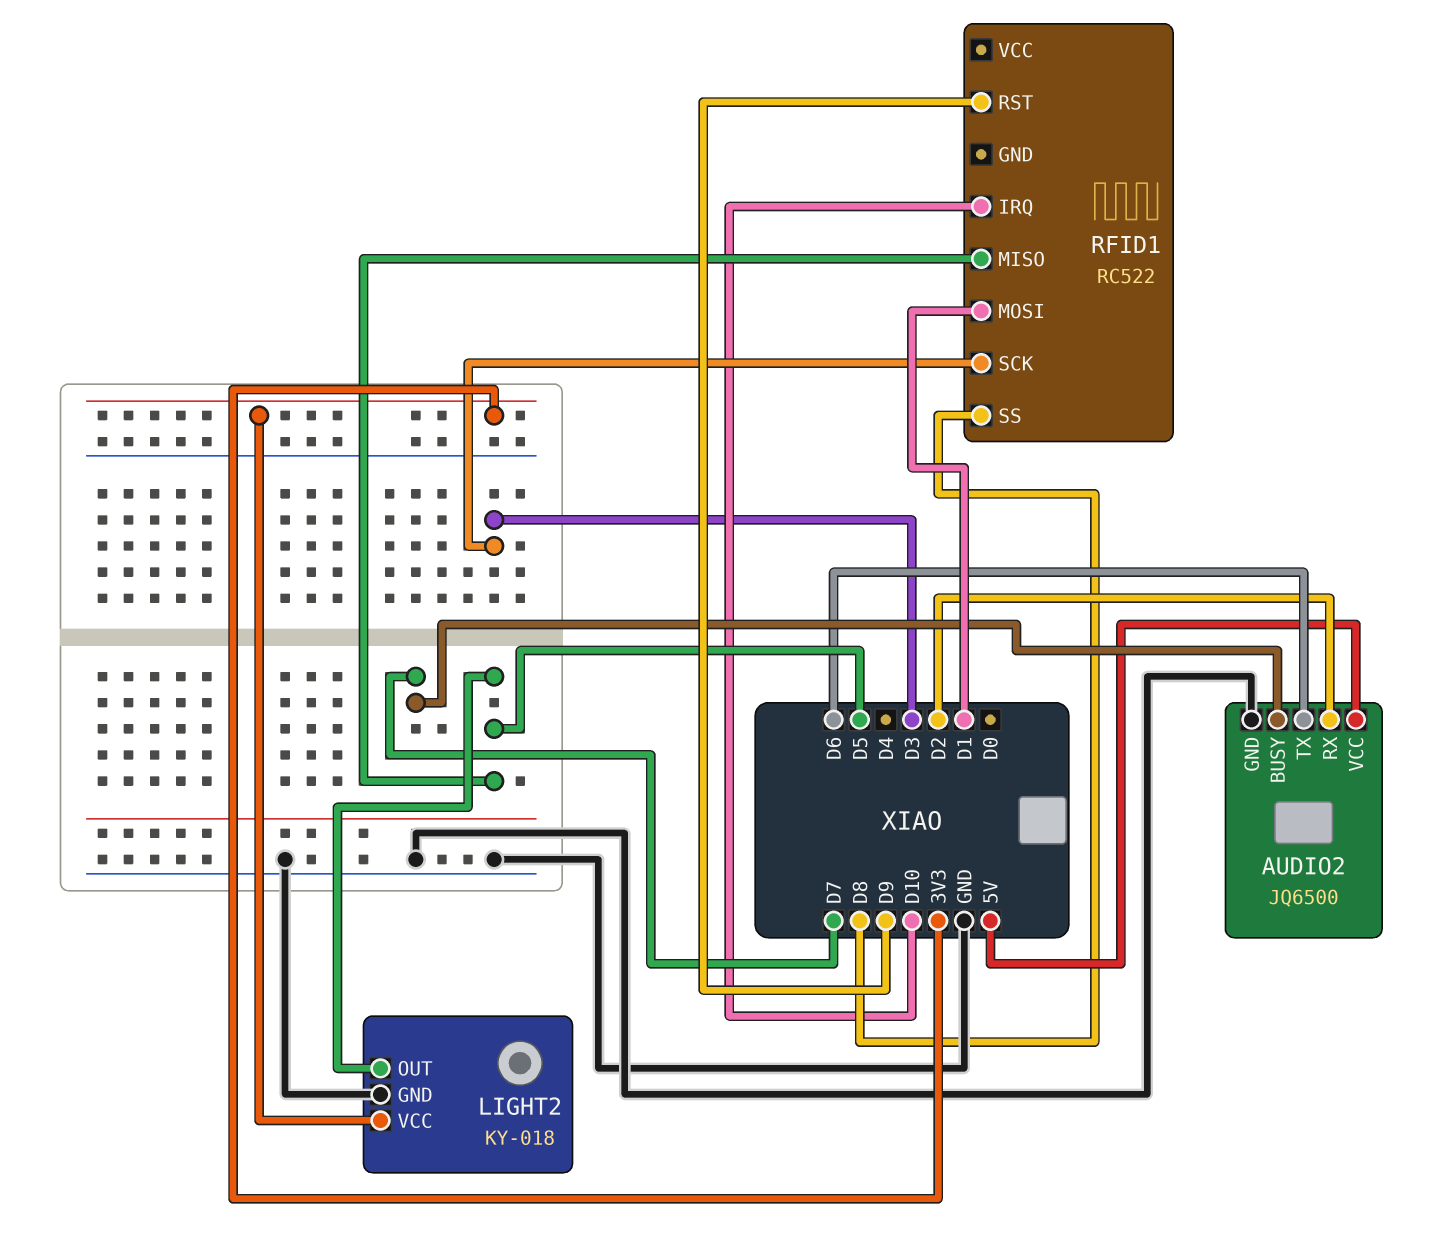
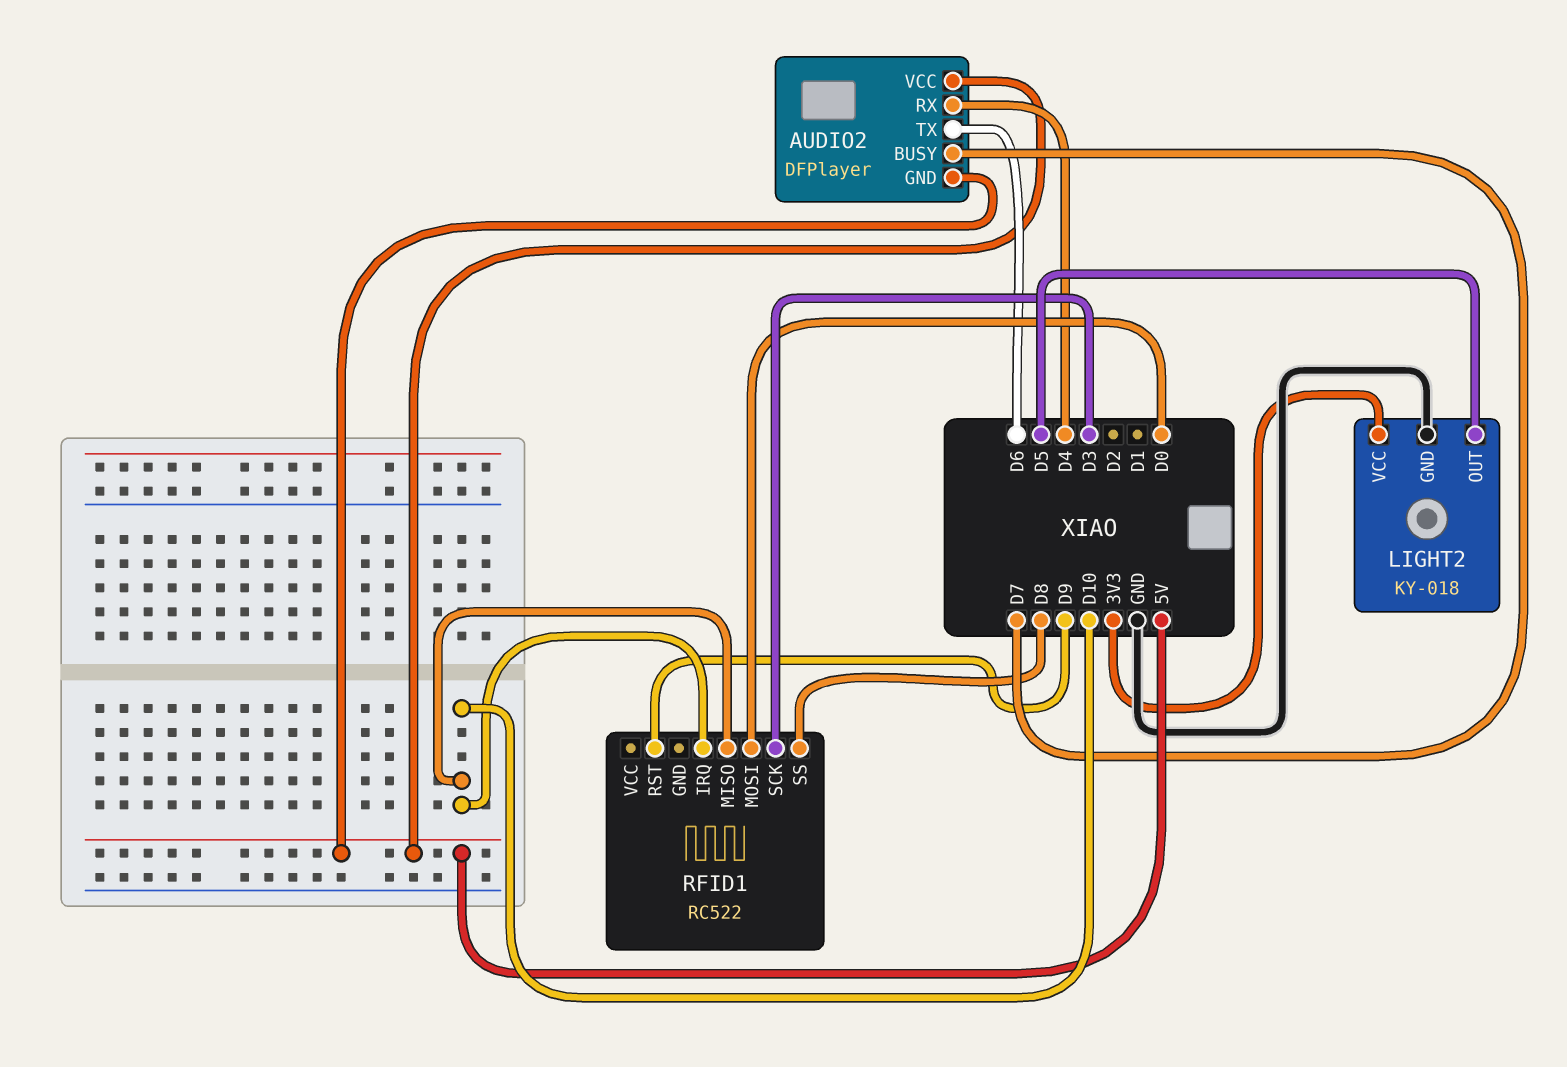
AUDIO2: JQ6500 -> DFPlayer
AUDIO2 pin GND: GND -> 5V
AUDIO2 pin RX: D2 -> D4
RFID1 pin MISO: D5 -> D10
RFID1 pin MOSI: D1 -> D0

